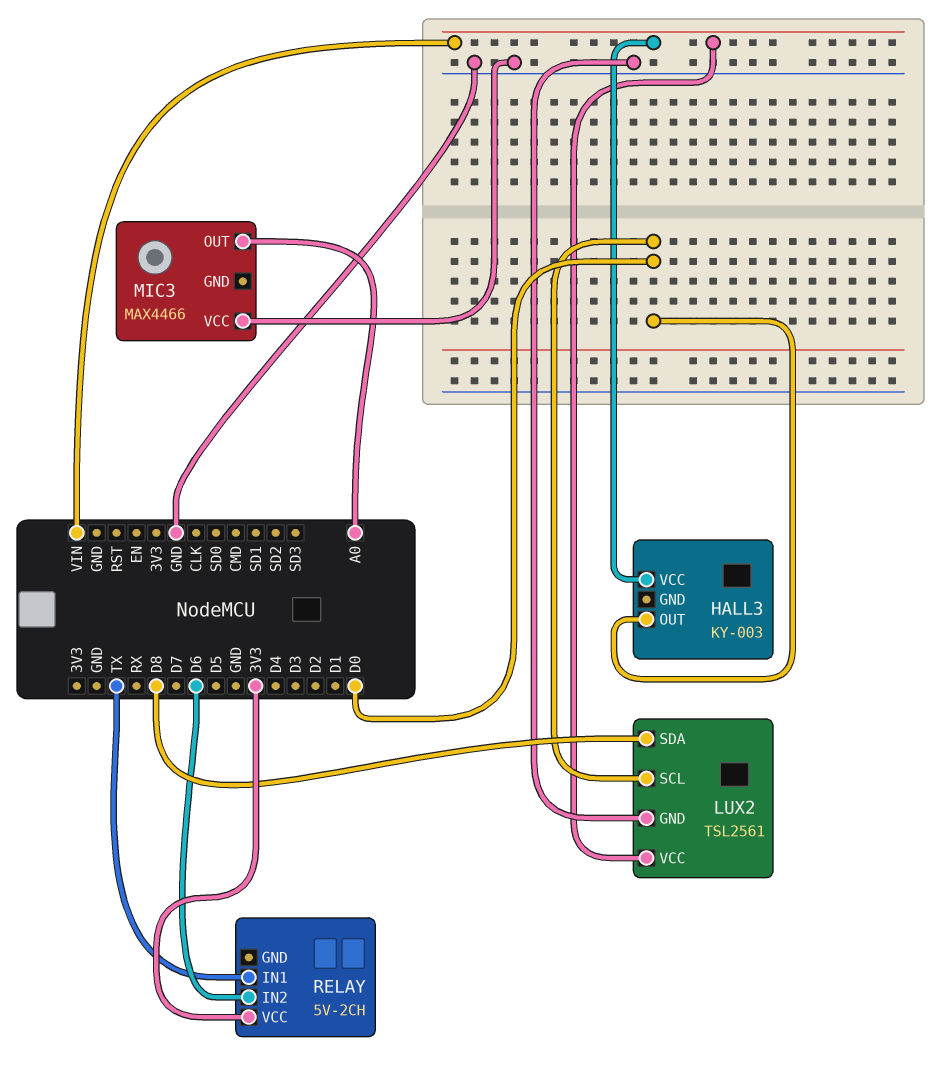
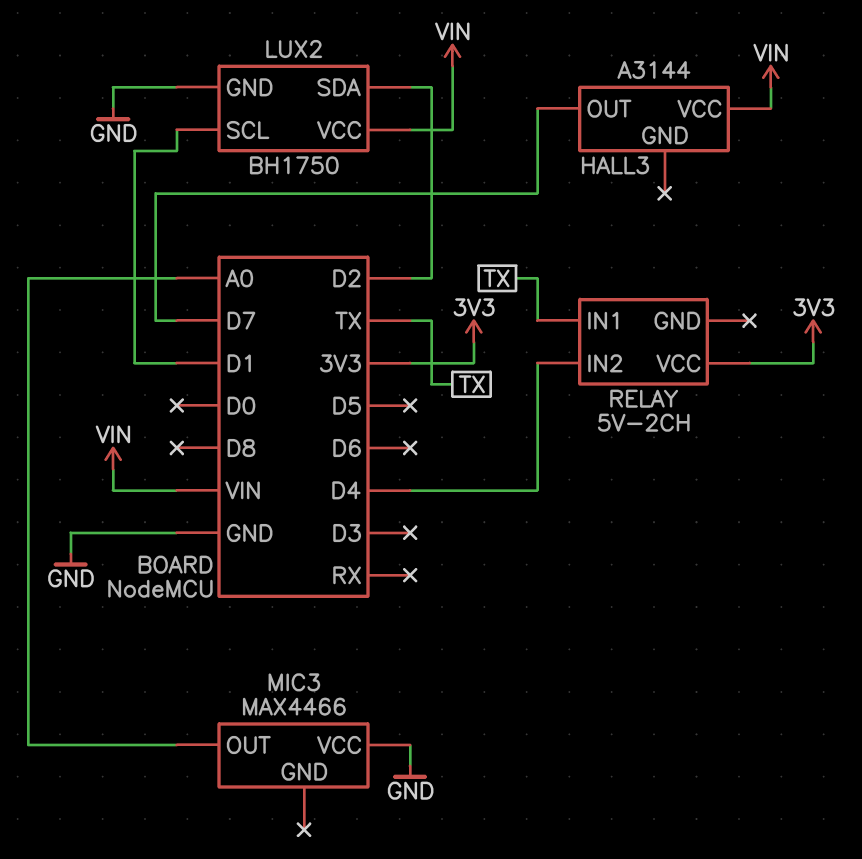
HALL3: KY-003 -> A3144
HALL3 pin OUT: D0 -> D7
LUX2: TSL2561 -> BH1750
LUX2 pin SCL: D0 -> D1
LUX2 pin SDA: D8 -> D2
RELAY pin IN2: D6 -> D4

